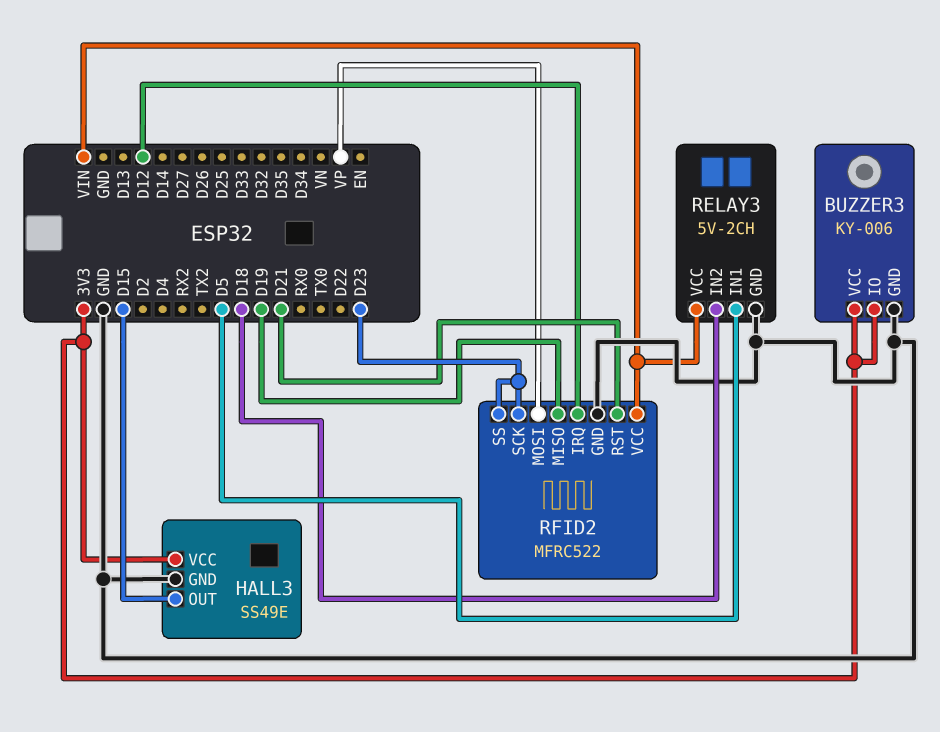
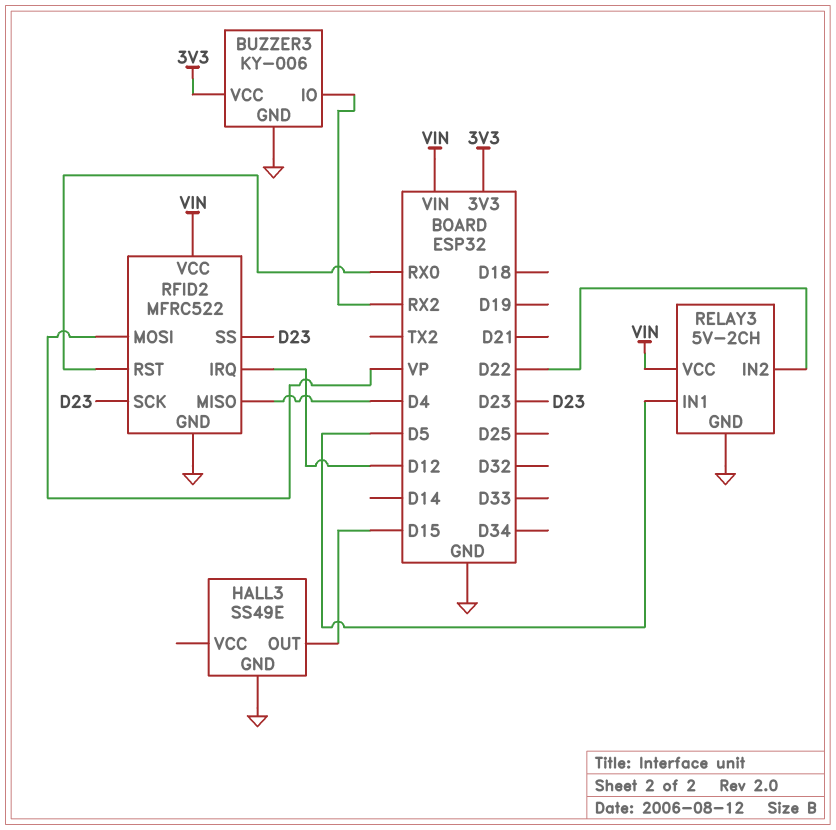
BUZZER3 pin IO: 3V3 -> RX2
HALL3 pin VCC: 3V3 -> none
RELAY3 pin IN2: D18 -> D22
RFID2 pin MISO: D19 -> D4
RFID2 pin RST: D21 -> RX0

